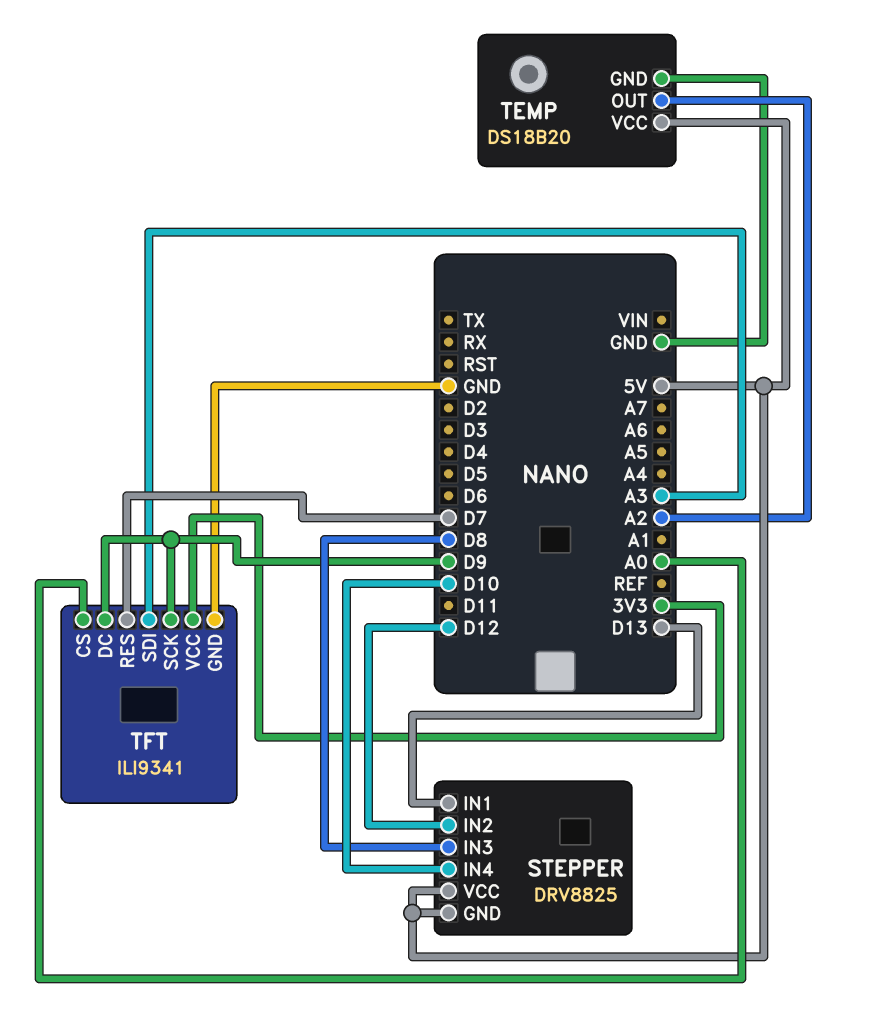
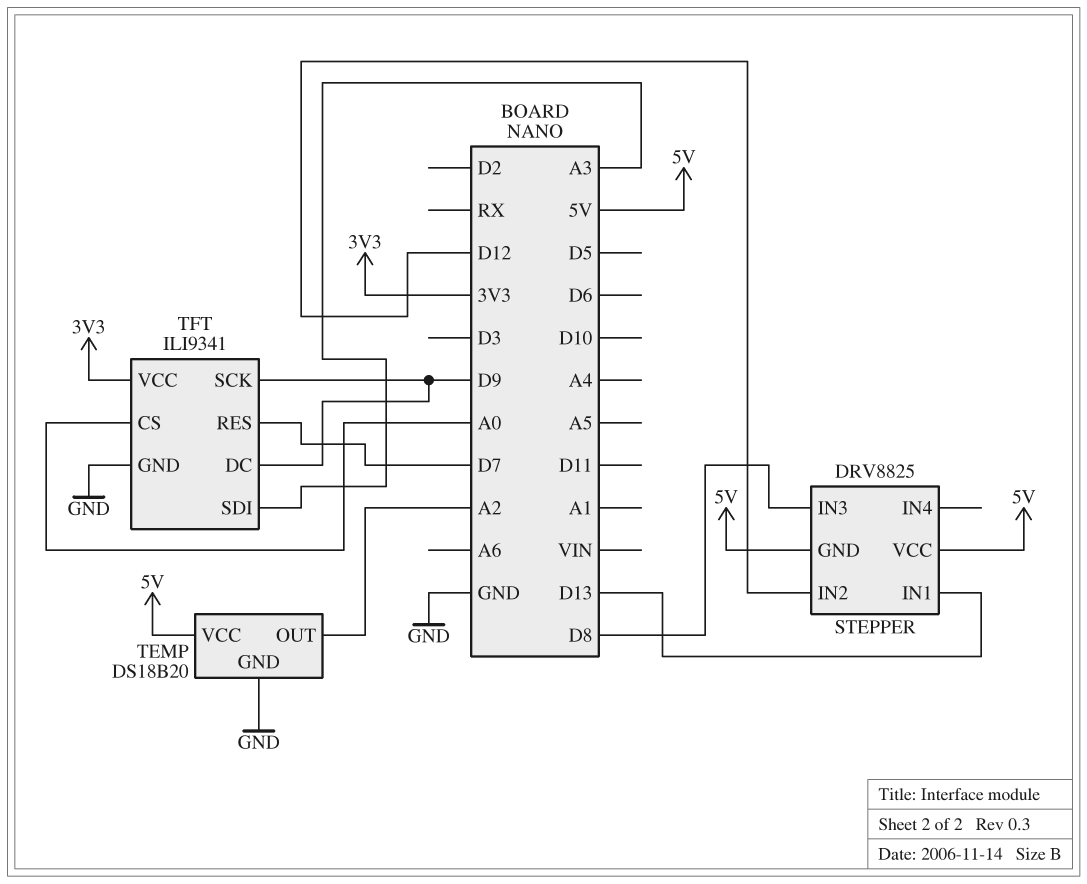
STEPPER pin IN4: D10 -> none

